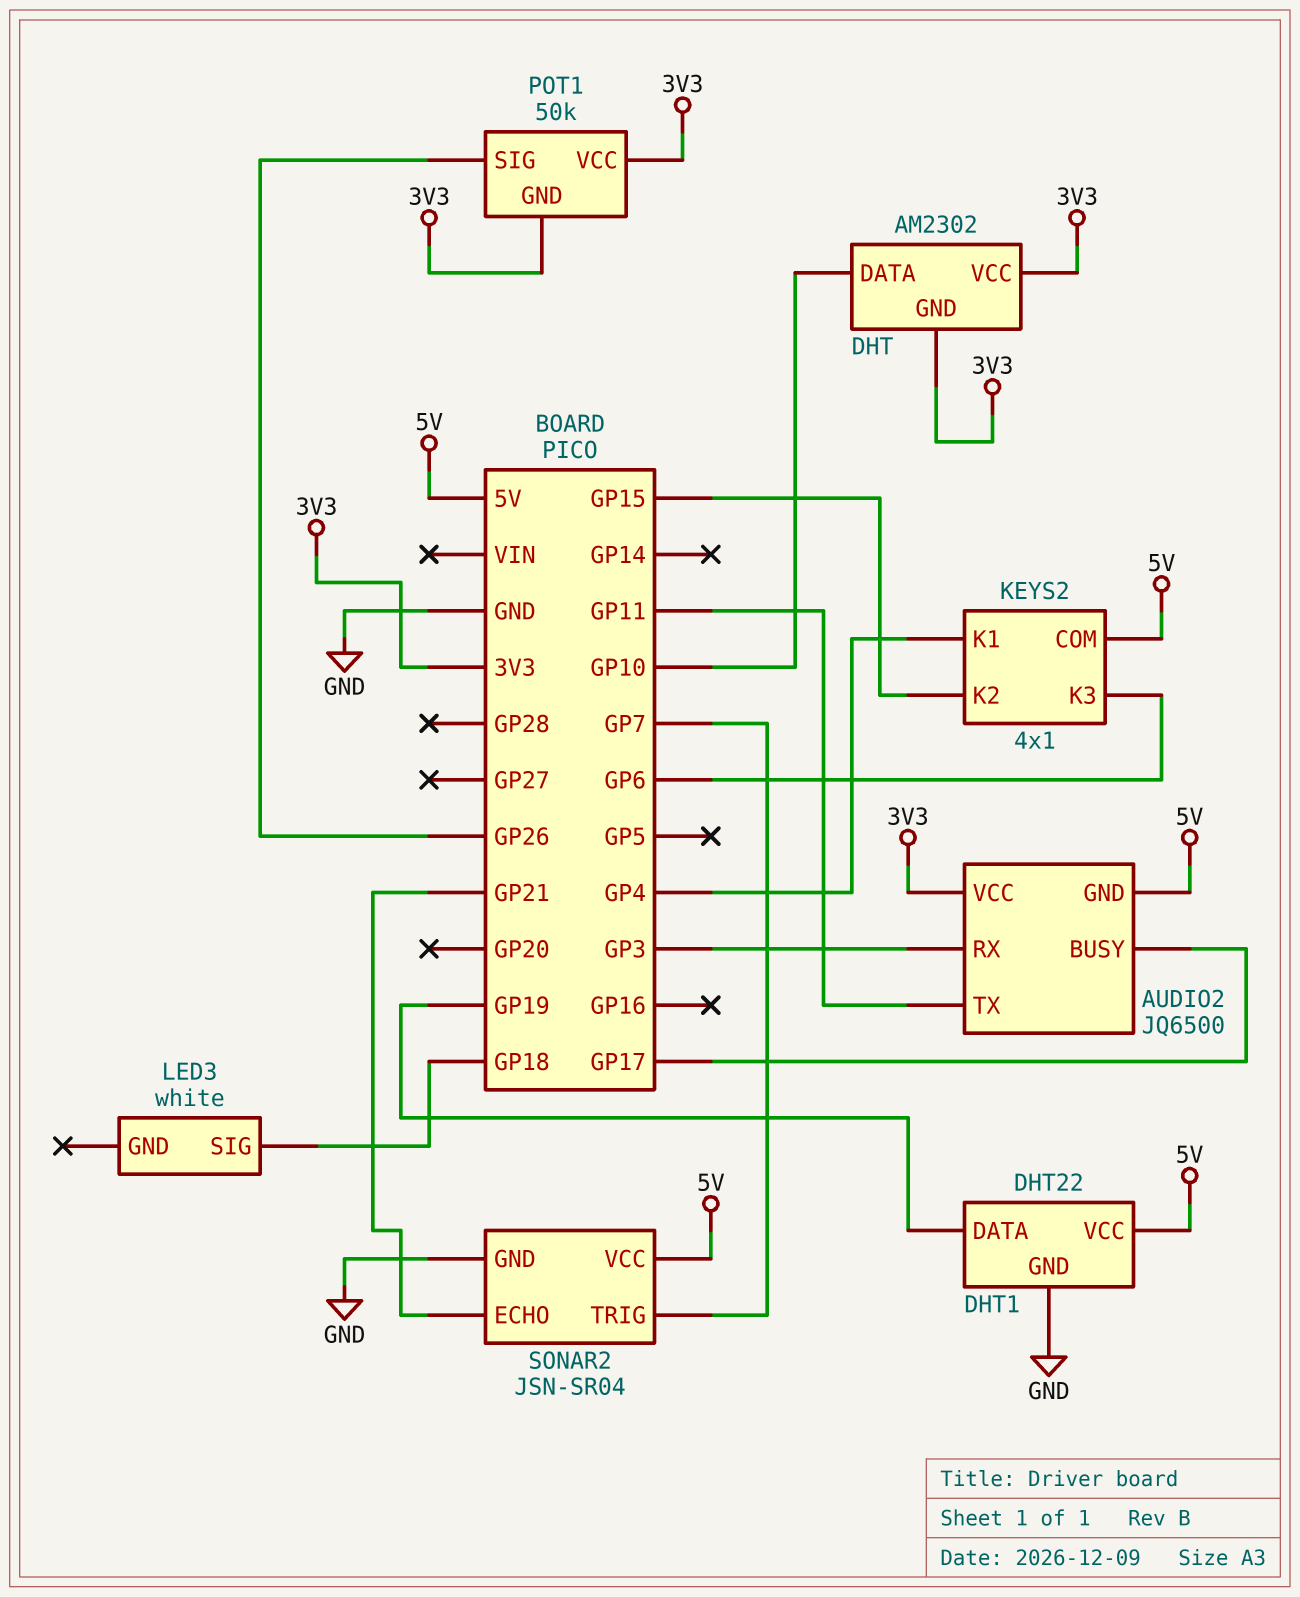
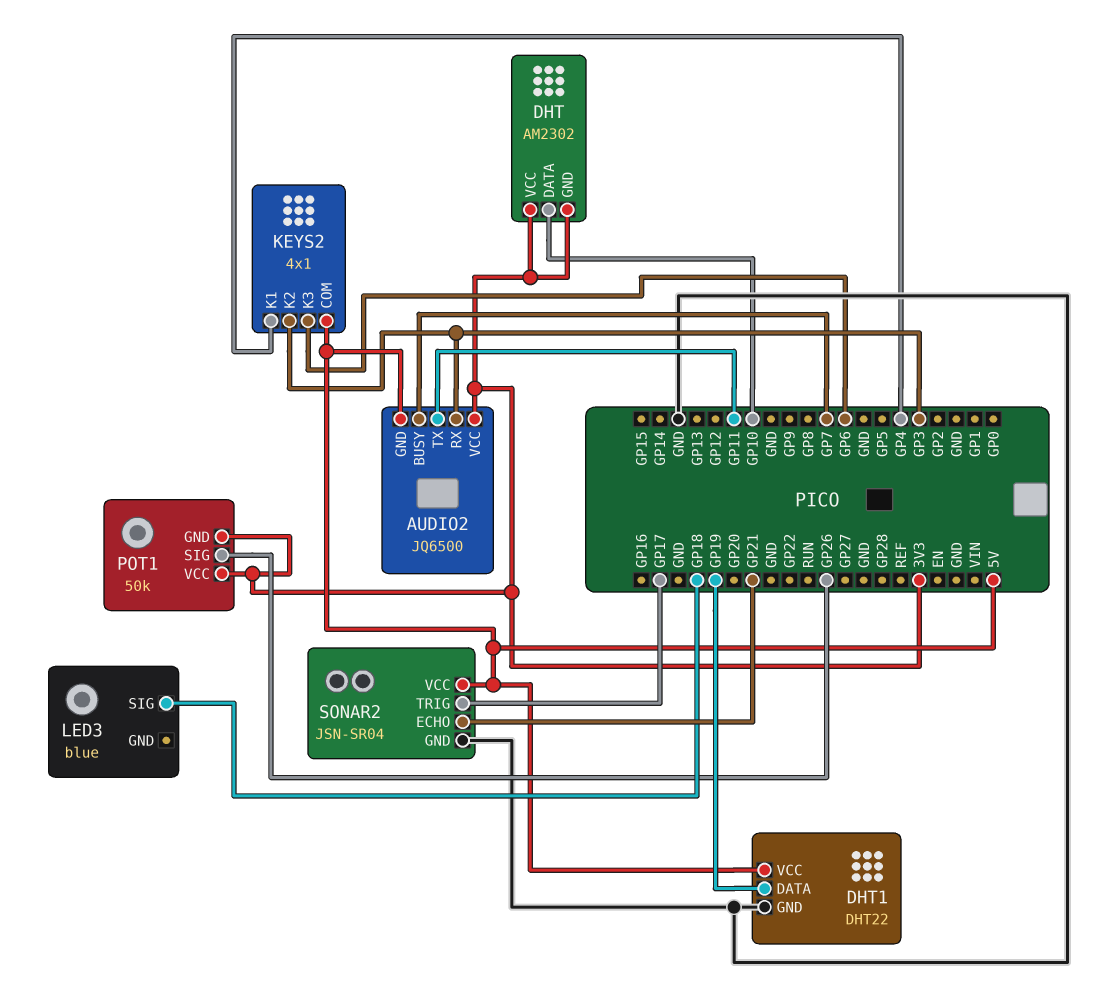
AUDIO2 pin BUSY: GP17 -> GP7
KEYS2 pin K2: GP15 -> GP3
LED3: white -> blue
SONAR2 pin TRIG: GP7 -> GP17

